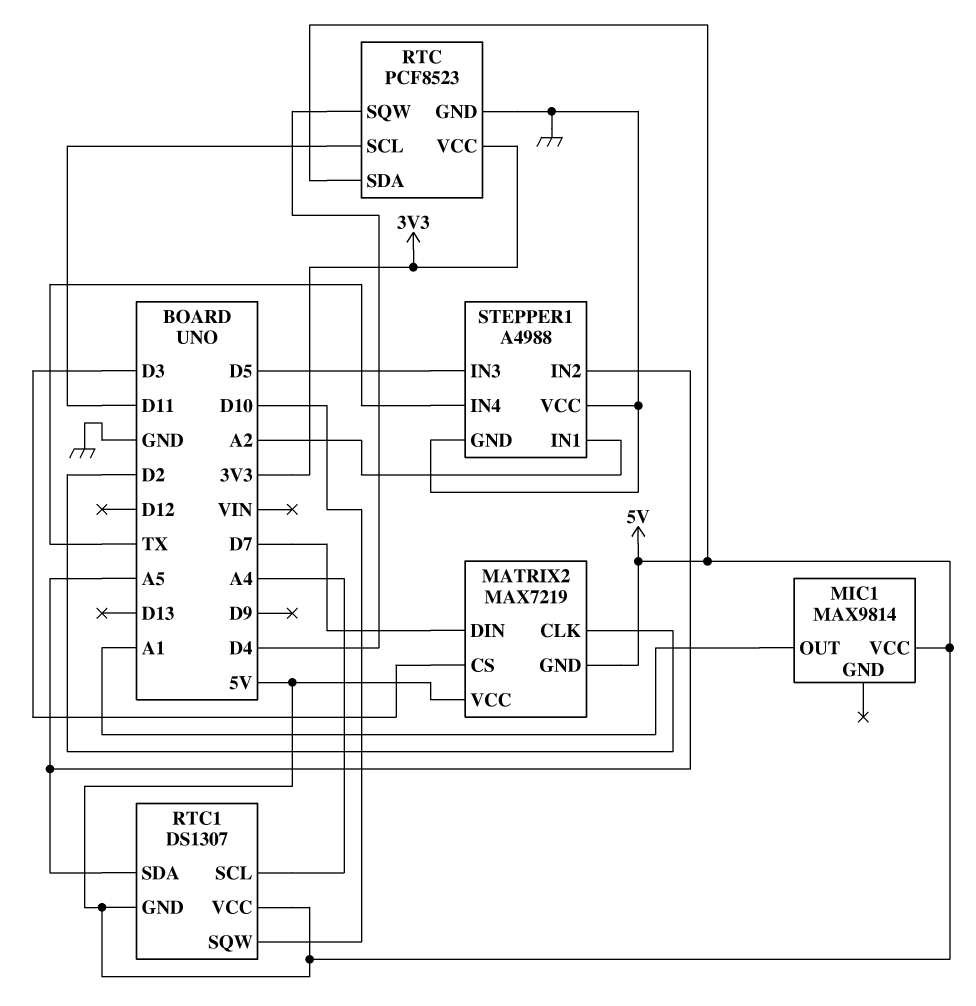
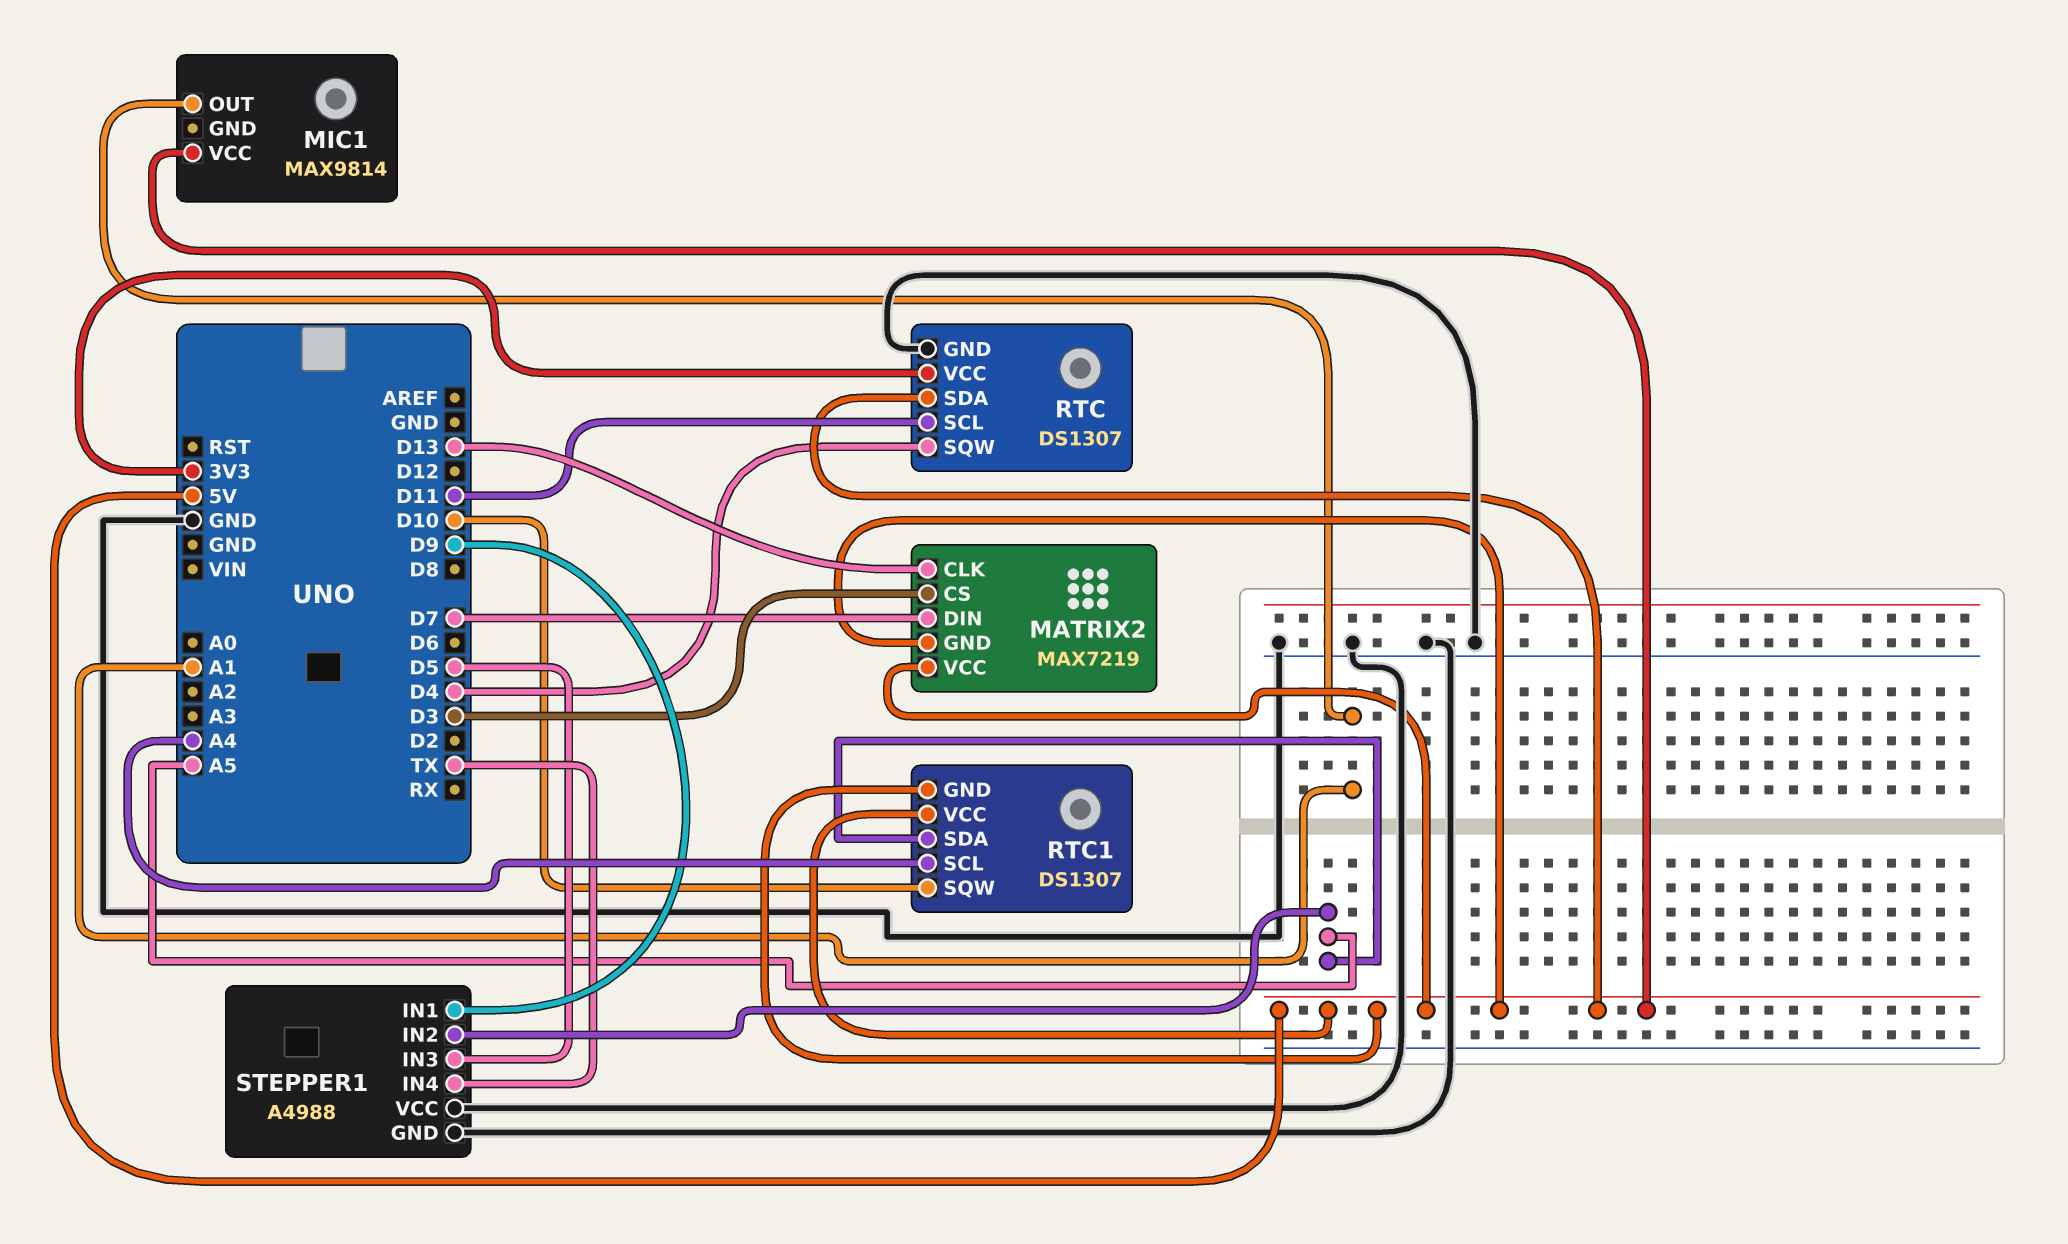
MATRIX2 pin CLK: D2 -> D13
RTC: PCF8523 -> DS1307
STEPPER1 pin IN1: A2 -> D9

